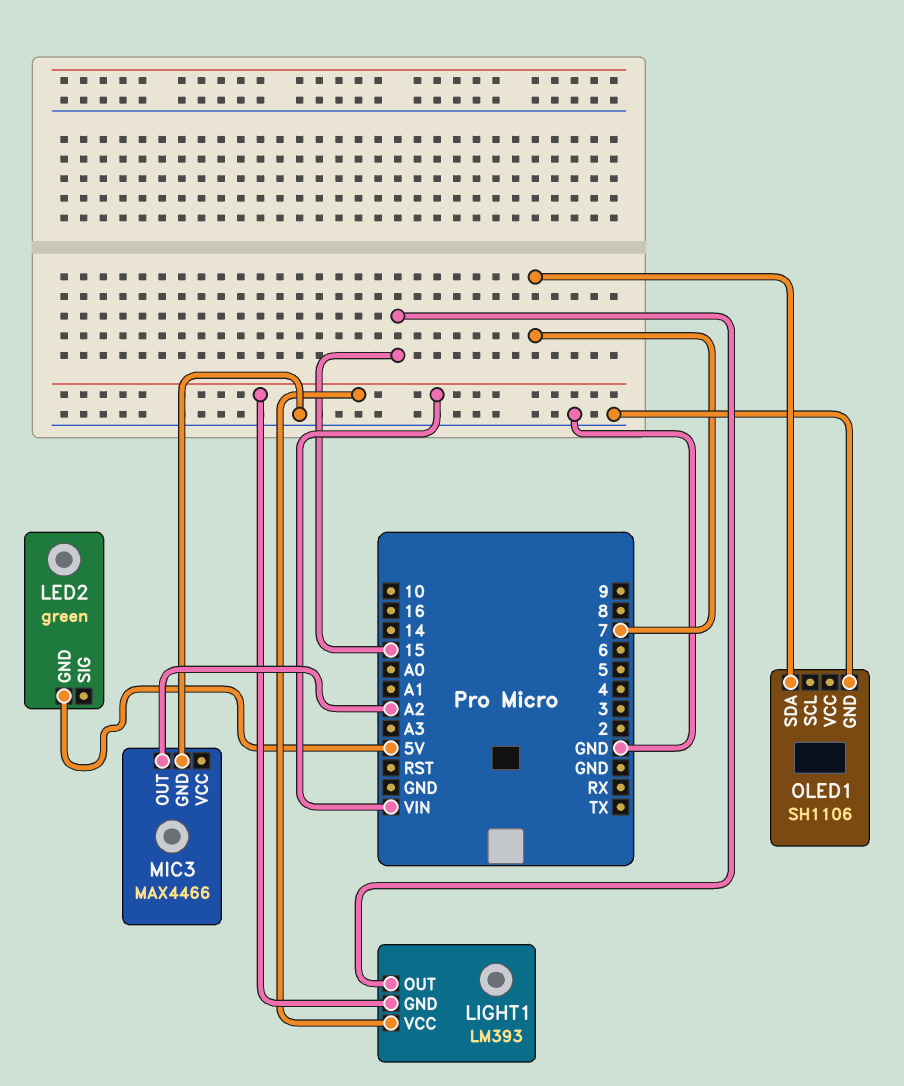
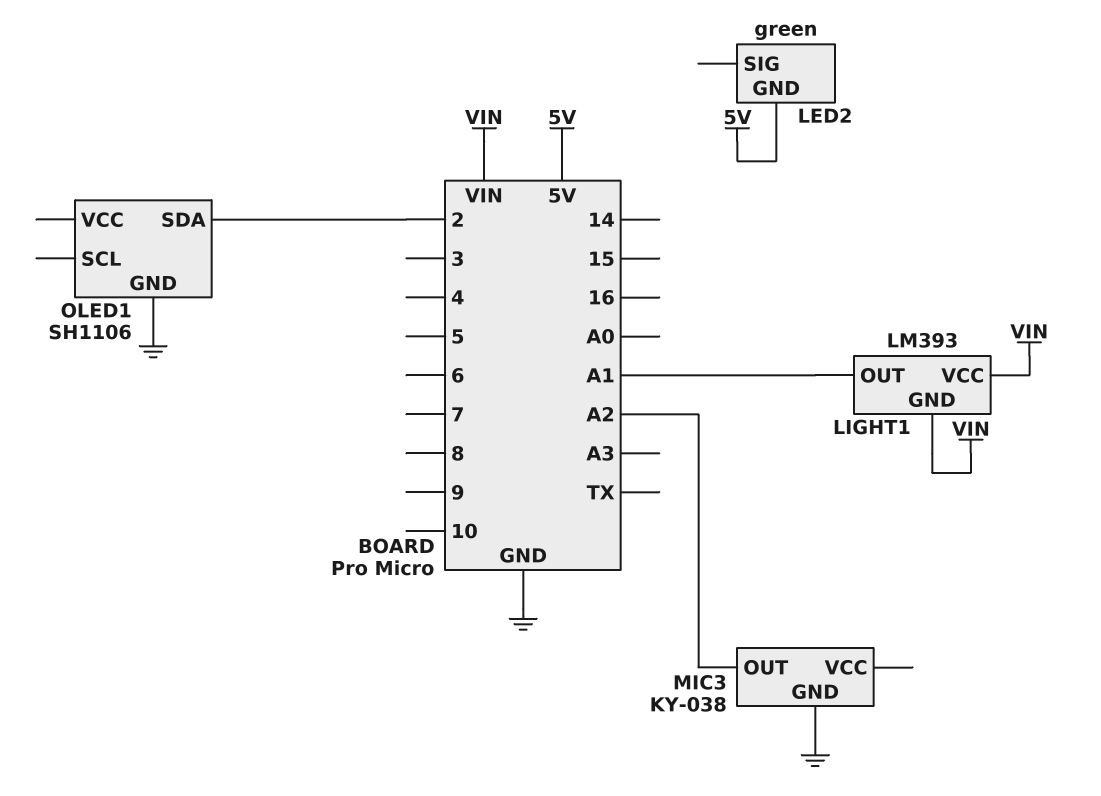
LIGHT1 pin OUT: 15 -> A1
MIC3: MAX4466 -> KY-038
OLED1 pin SDA: 7 -> 2

